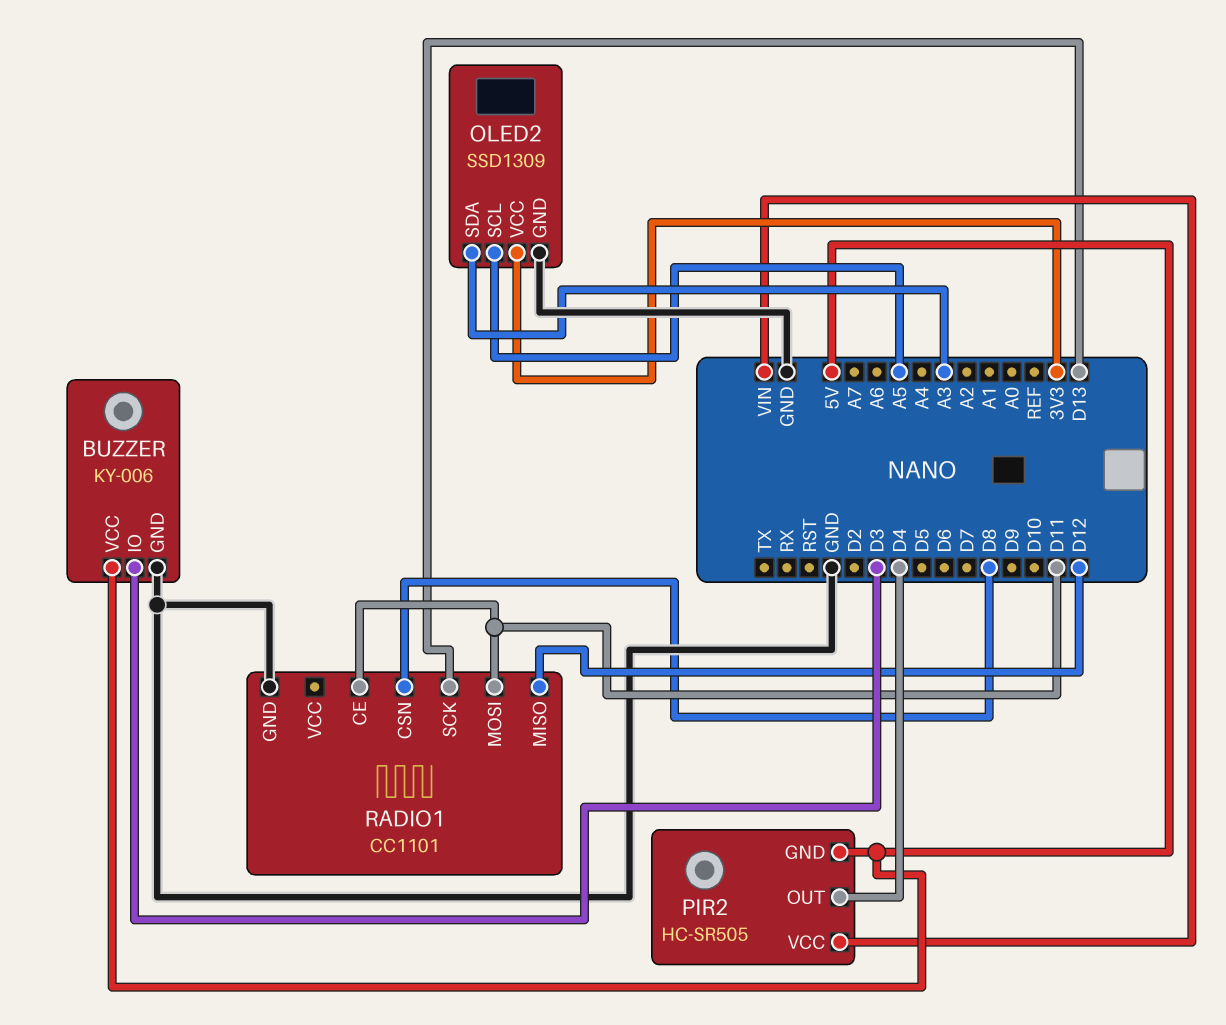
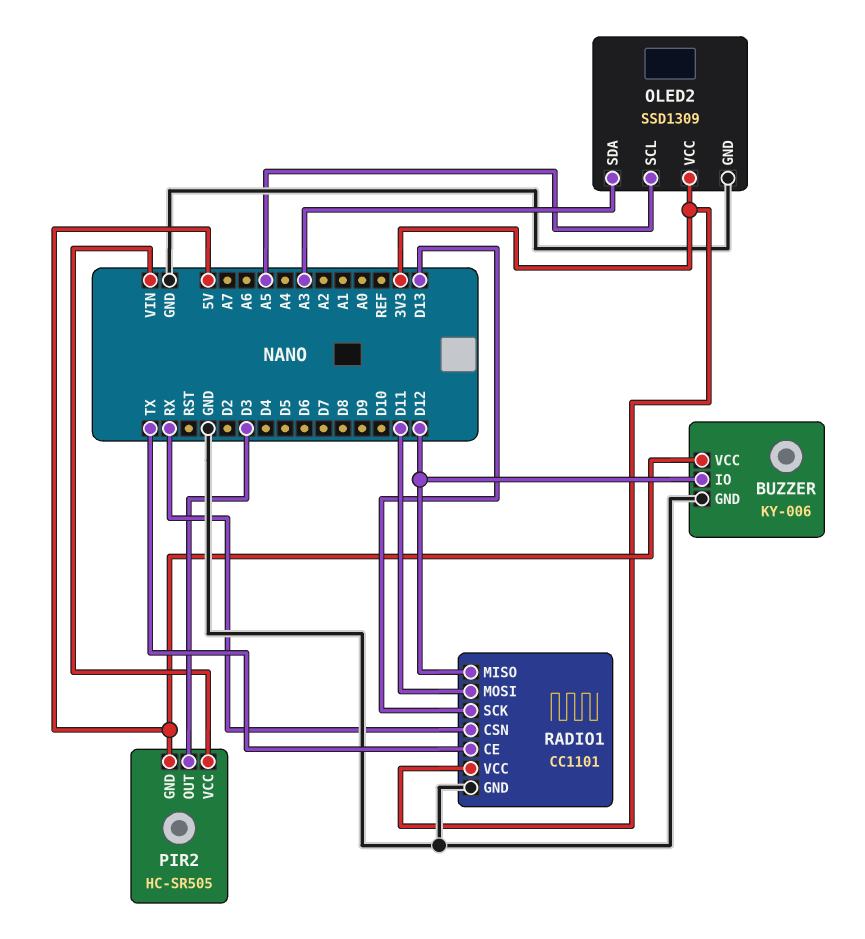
BUZZER pin IO: D3 -> D12
PIR2 pin OUT: D4 -> D3
RADIO1 pin CE: D11 -> TX
RADIO1 pin CSN: D8 -> RX
RADIO1 pin VCC: none -> 3V3

